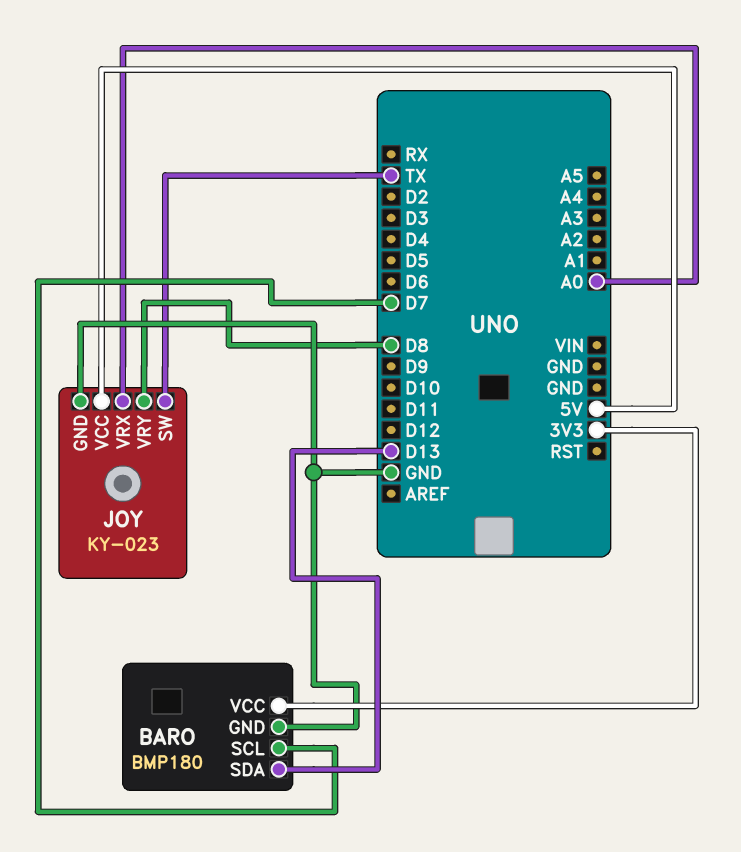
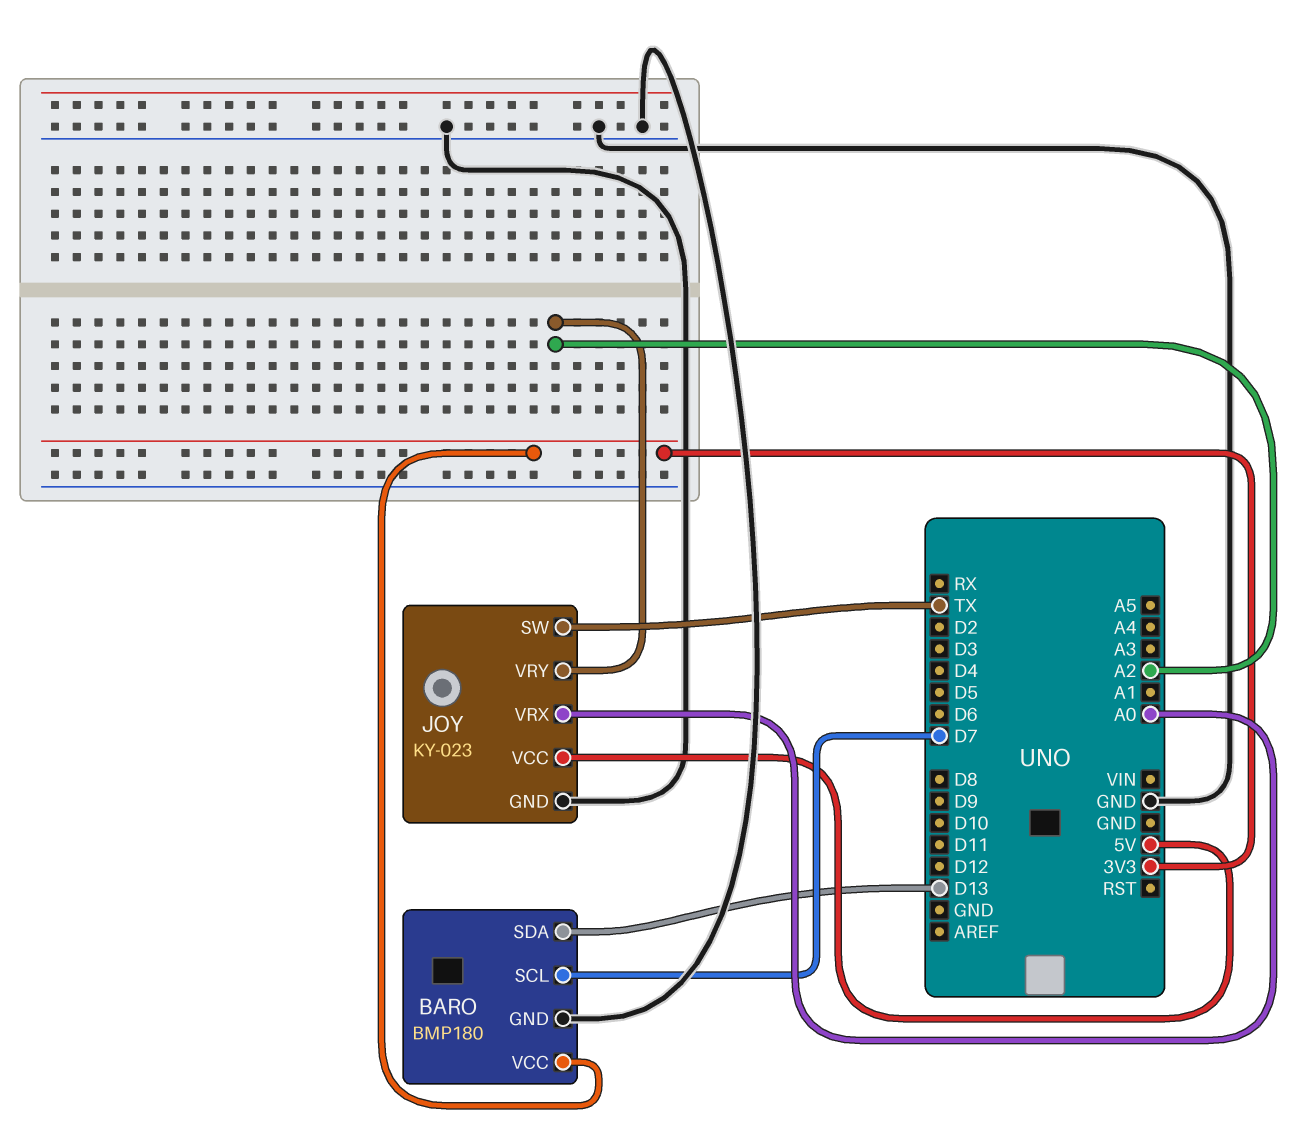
JOY pin VRY: D8 -> A2

